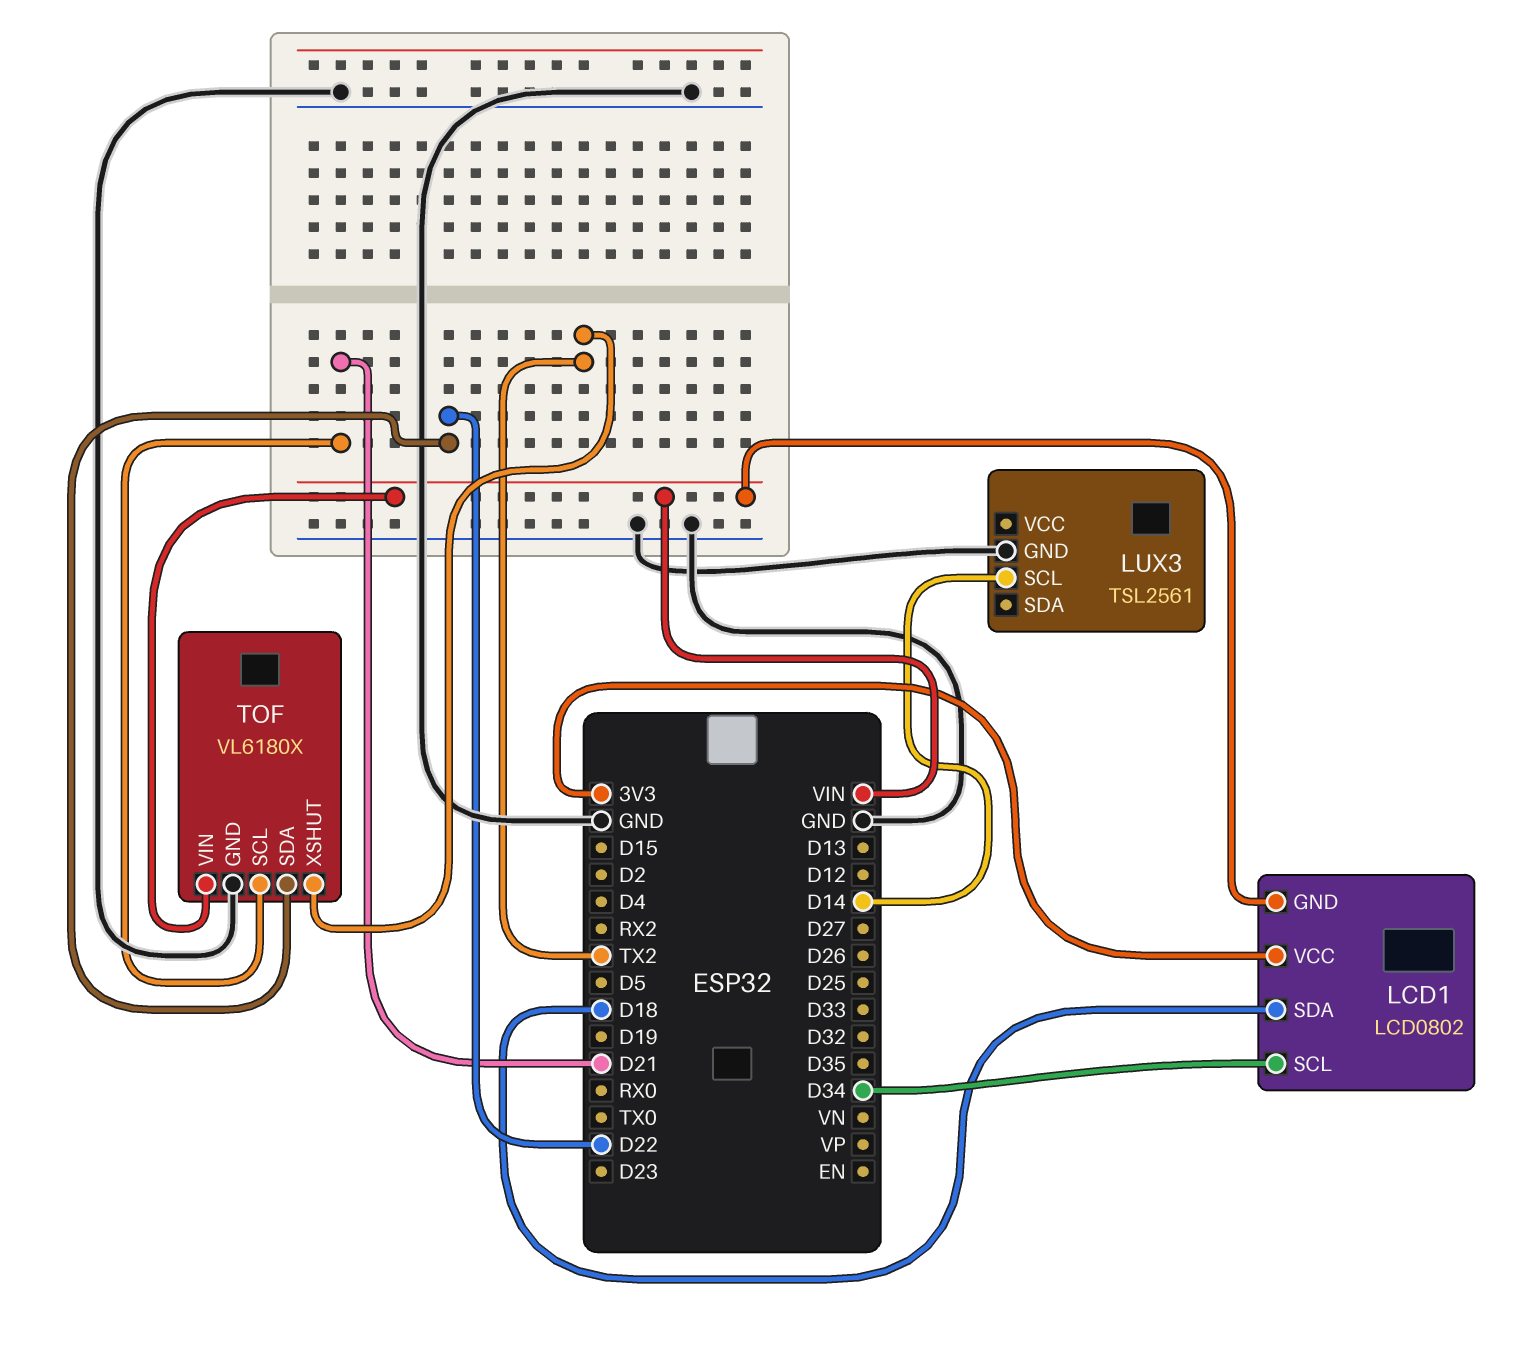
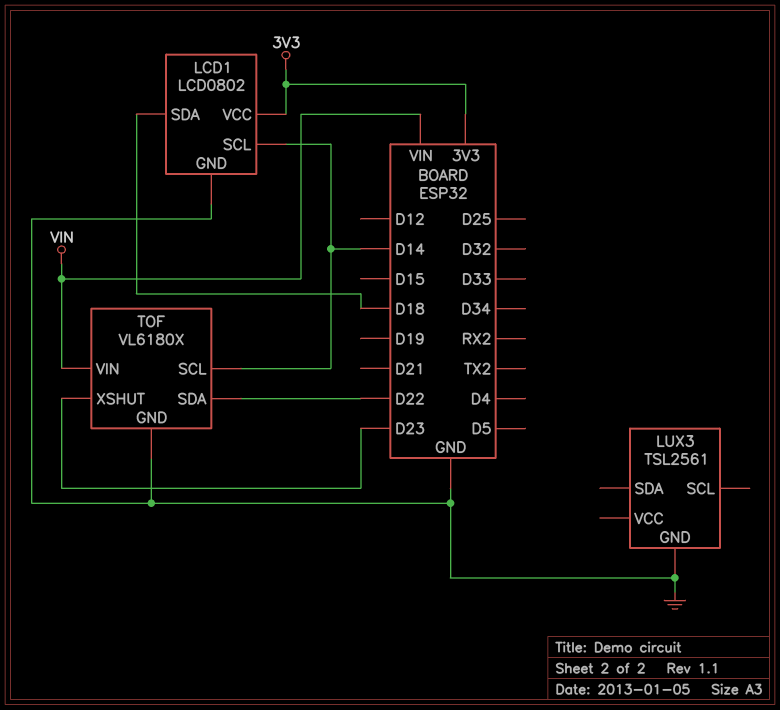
LCD1 pin GND: VIN -> GND
LCD1 pin SCL: D34 -> D14
LUX3 pin SCL: D14 -> none
TOF pin SCL: D21 -> D14
TOF pin XSHUT: TX2 -> D23

